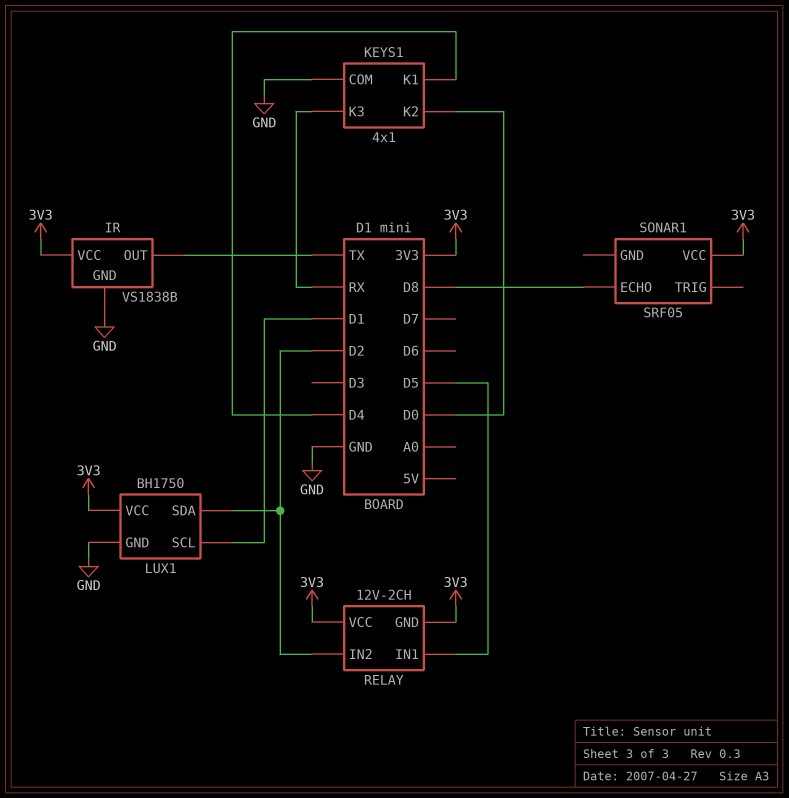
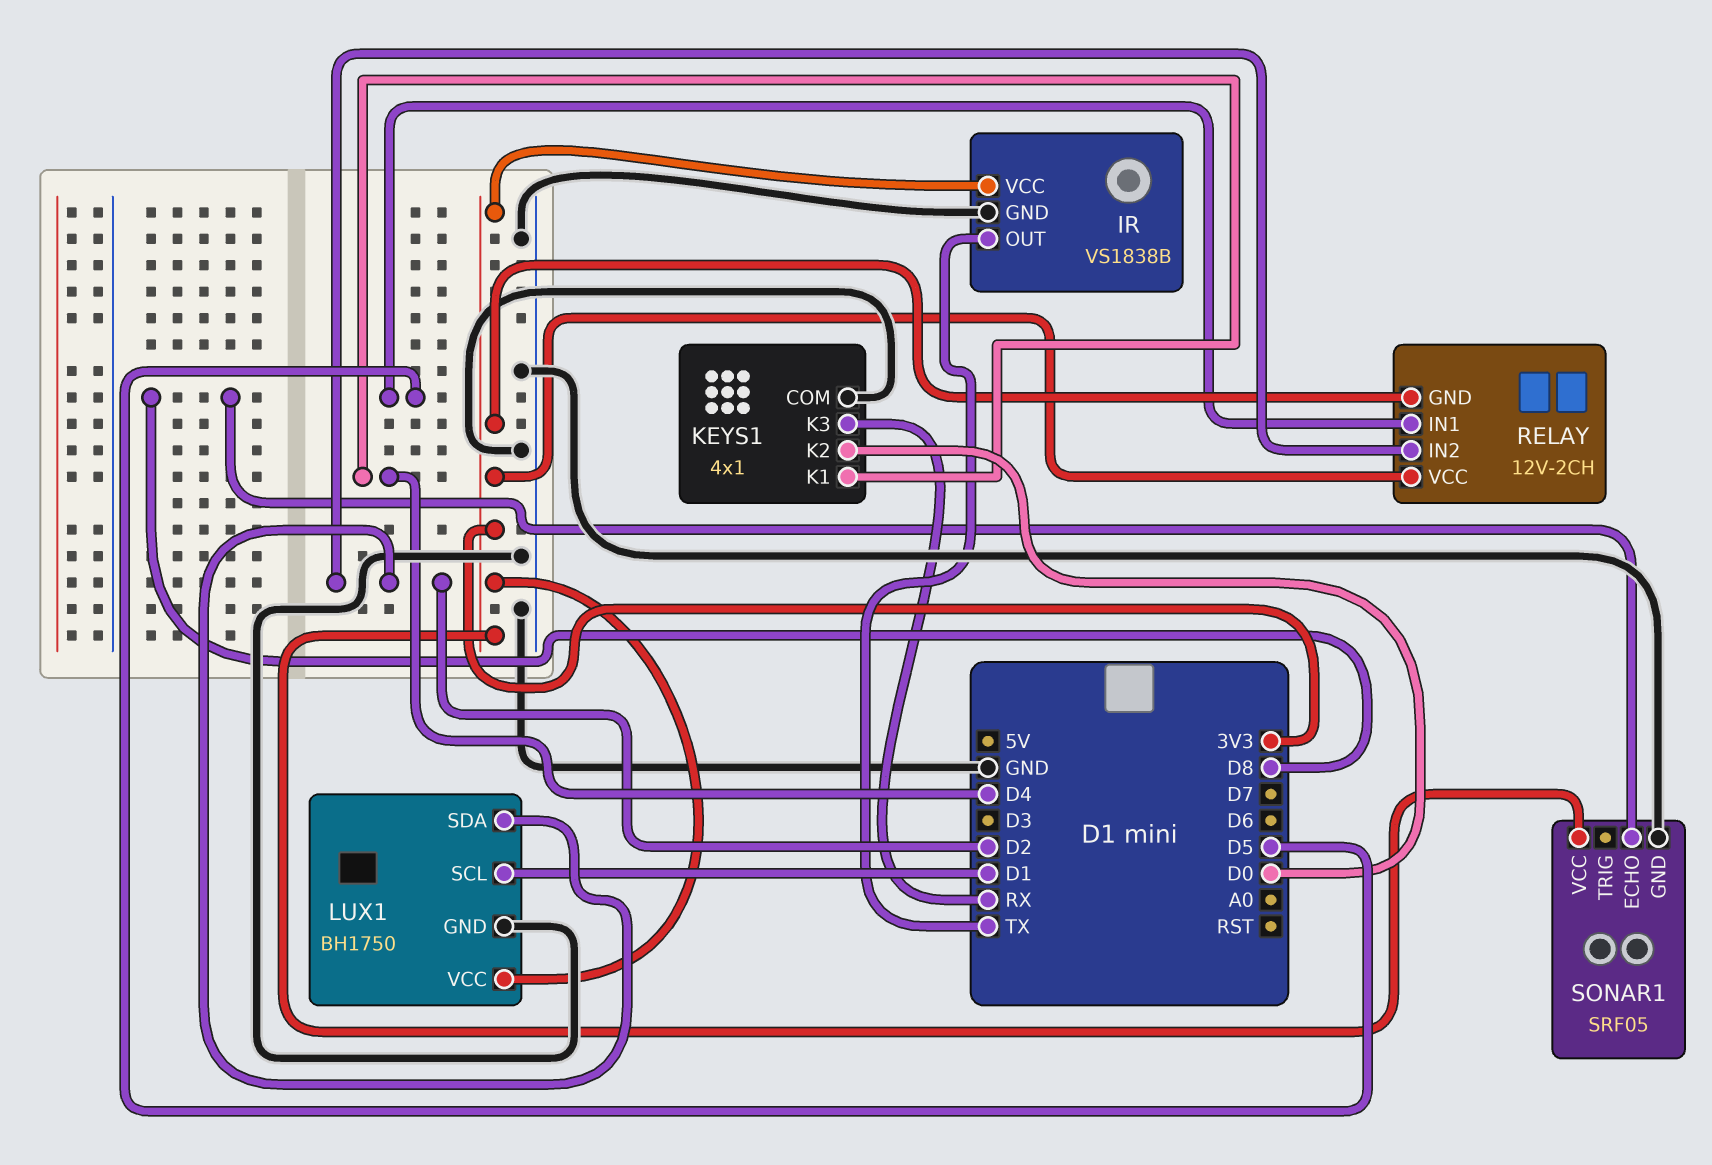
SONAR1 pin GND: none -> GND

